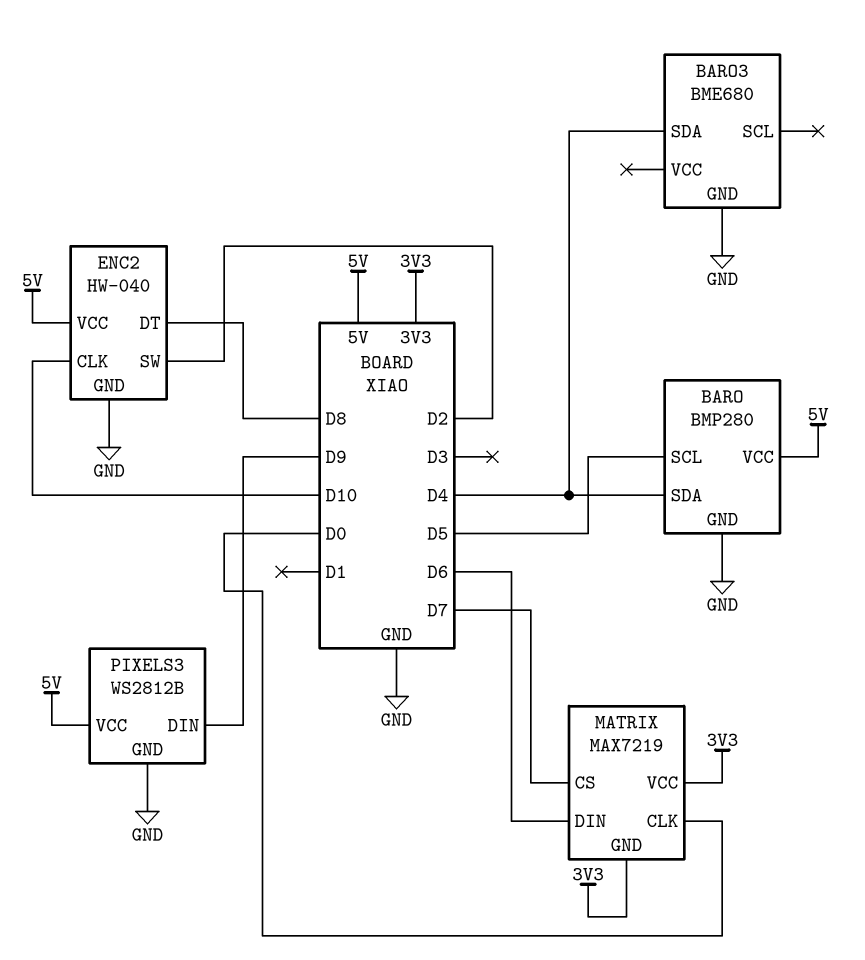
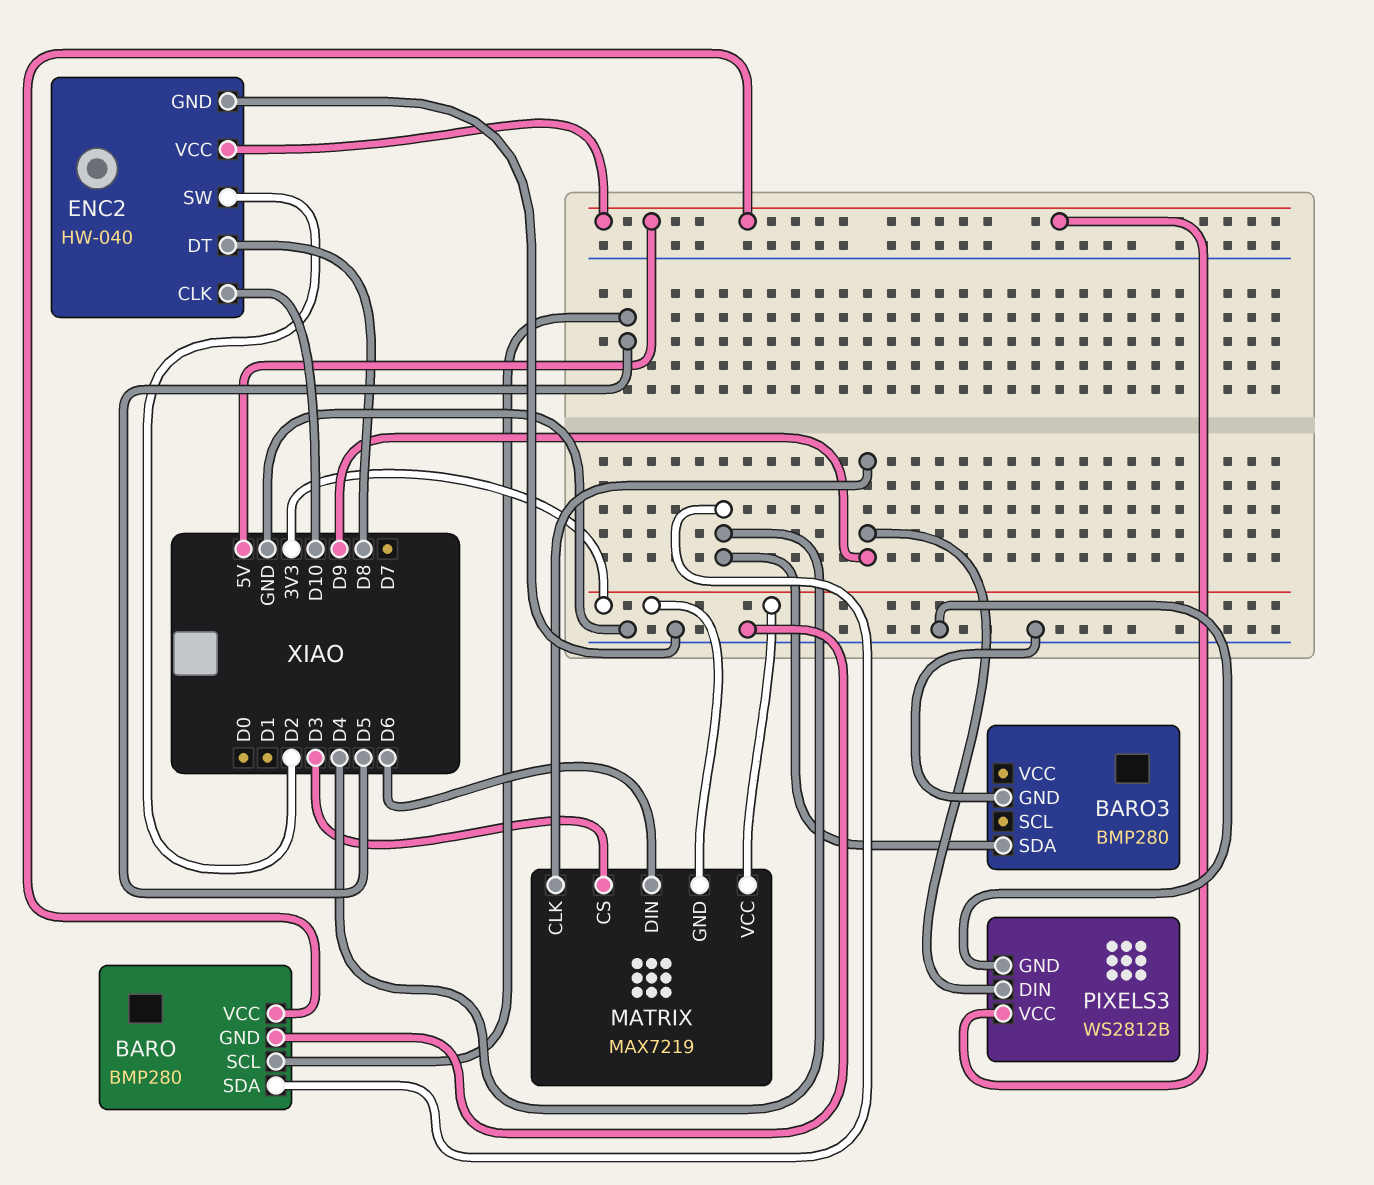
BARO3: BME680 -> BMP280
MATRIX pin CLK: D0 -> D9
MATRIX pin CS: D7 -> D3

